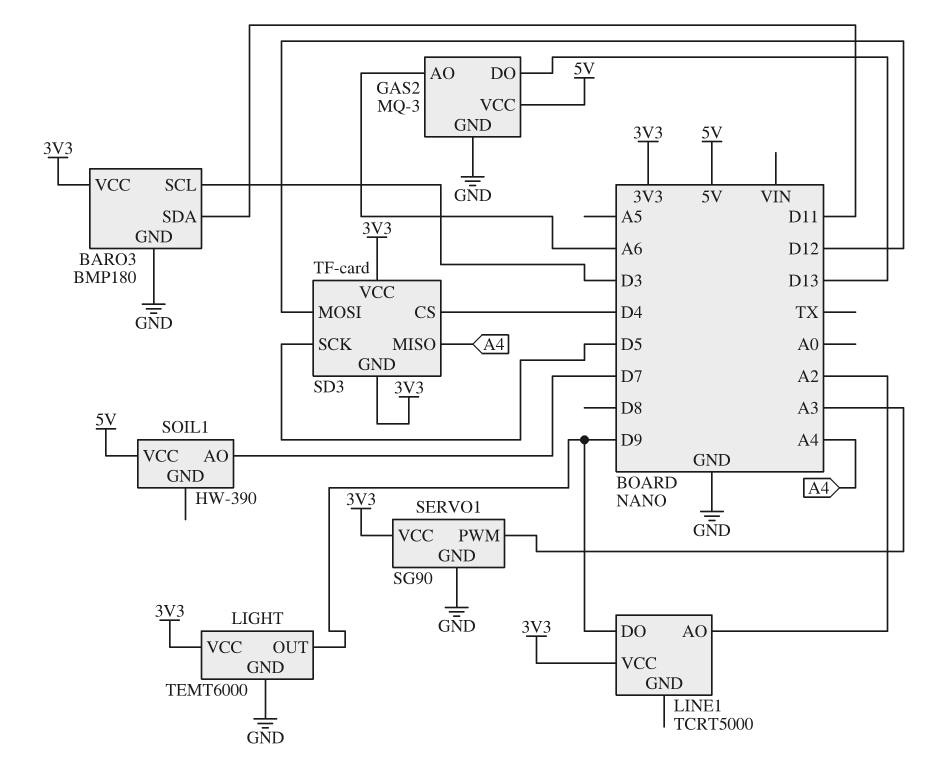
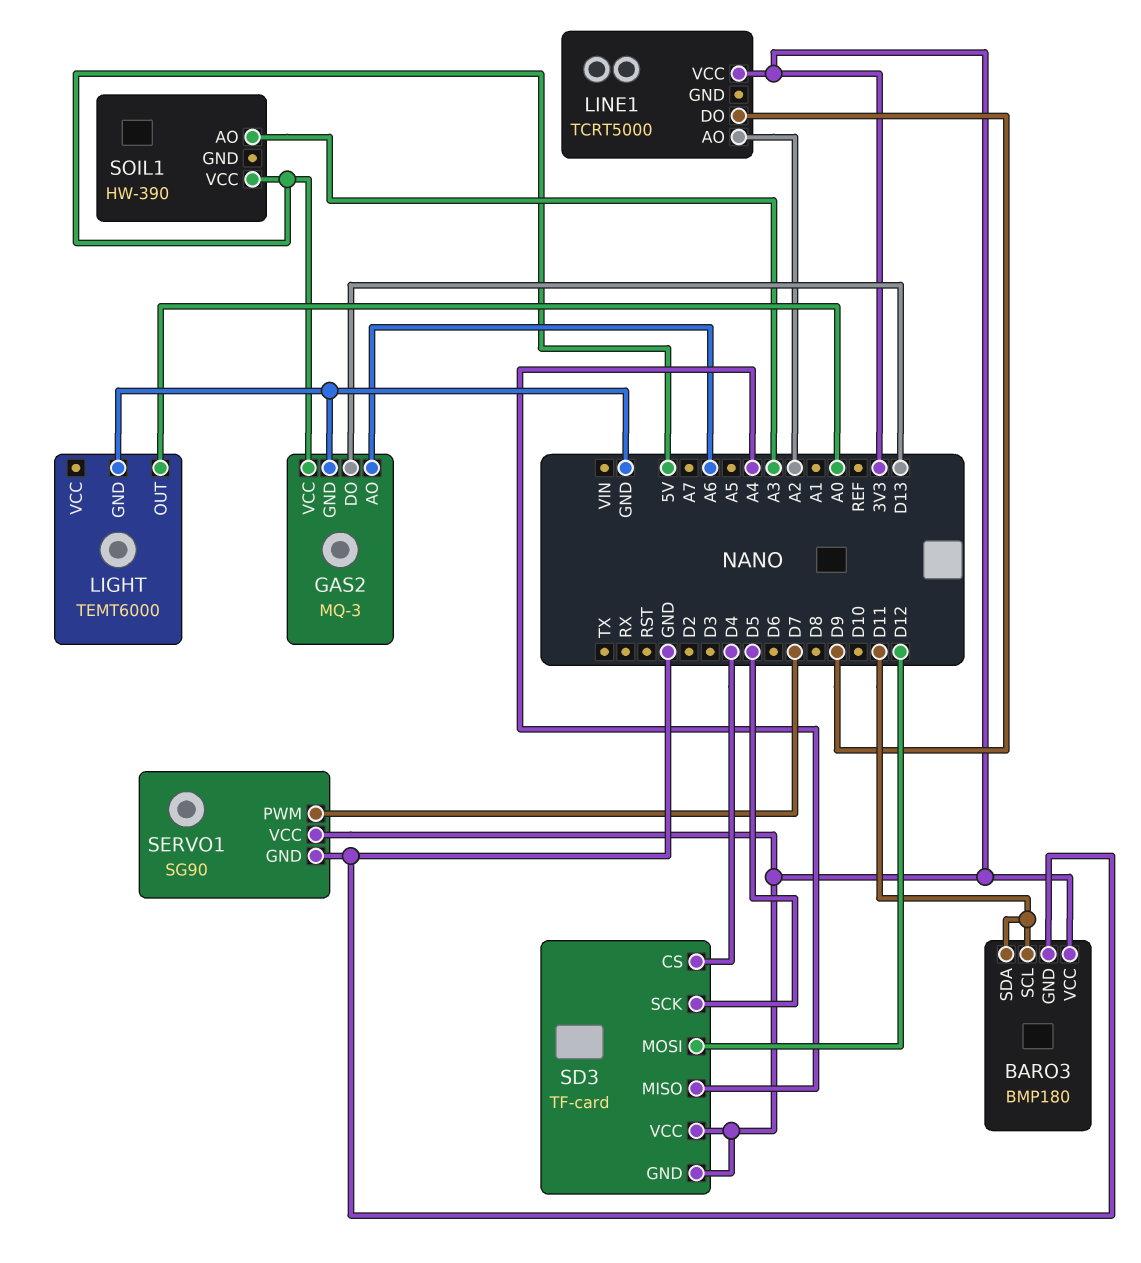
BARO3 pin SCL: D3 -> D11
LIGHT pin OUT: D9 -> A0
LIGHT pin VCC: 3V3 -> none
SERVO1 pin PWM: A3 -> D7
SOIL1 pin AO: D7 -> A3

